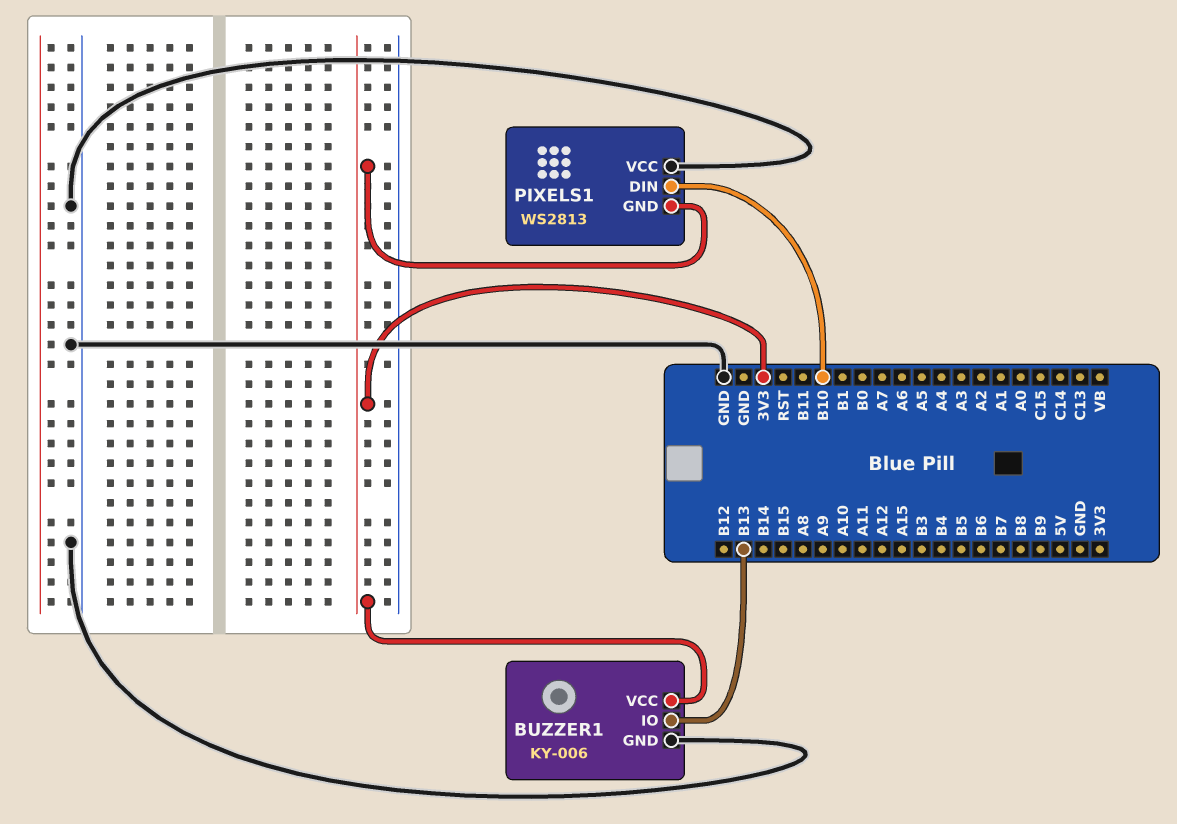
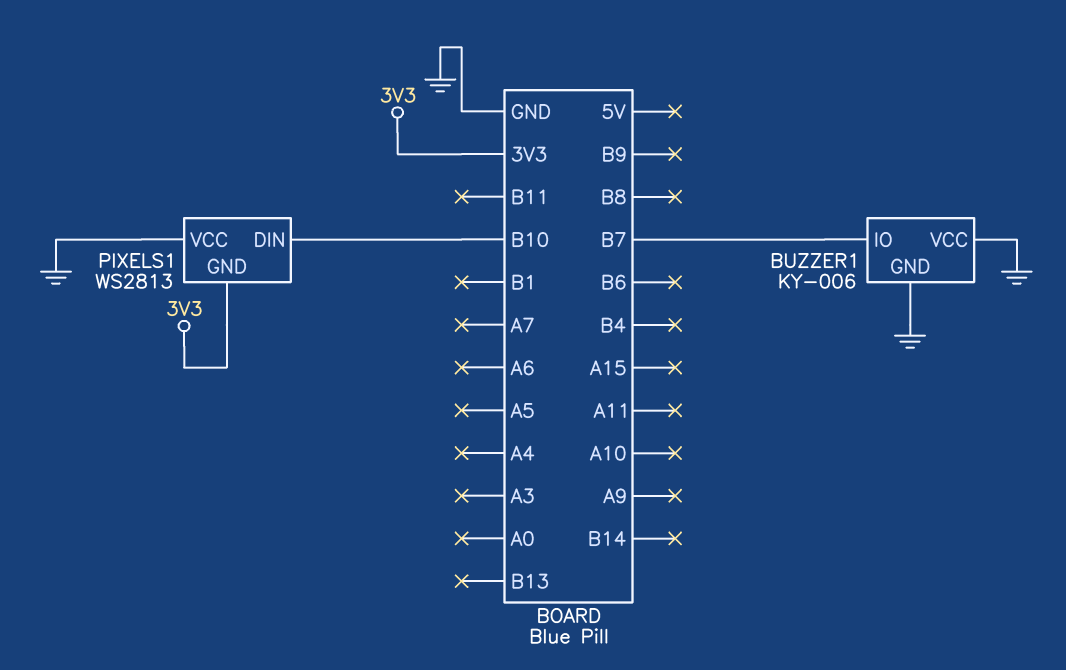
BUZZER1 pin IO: B13 -> B7
BUZZER1 pin VCC: 3V3 -> GND

